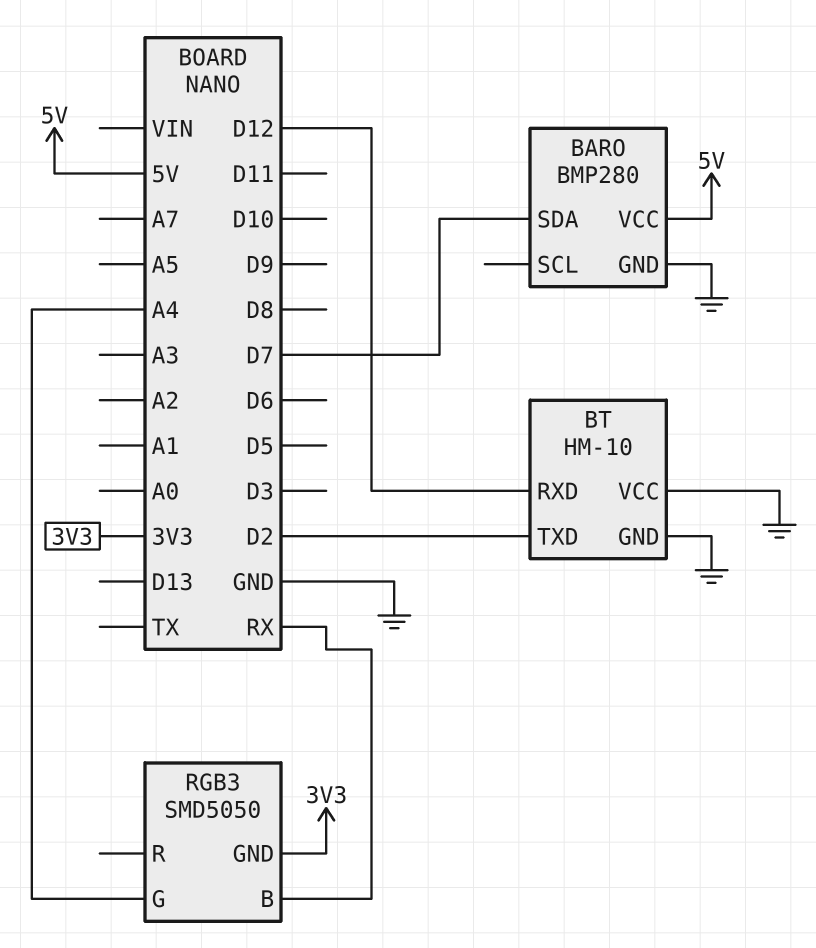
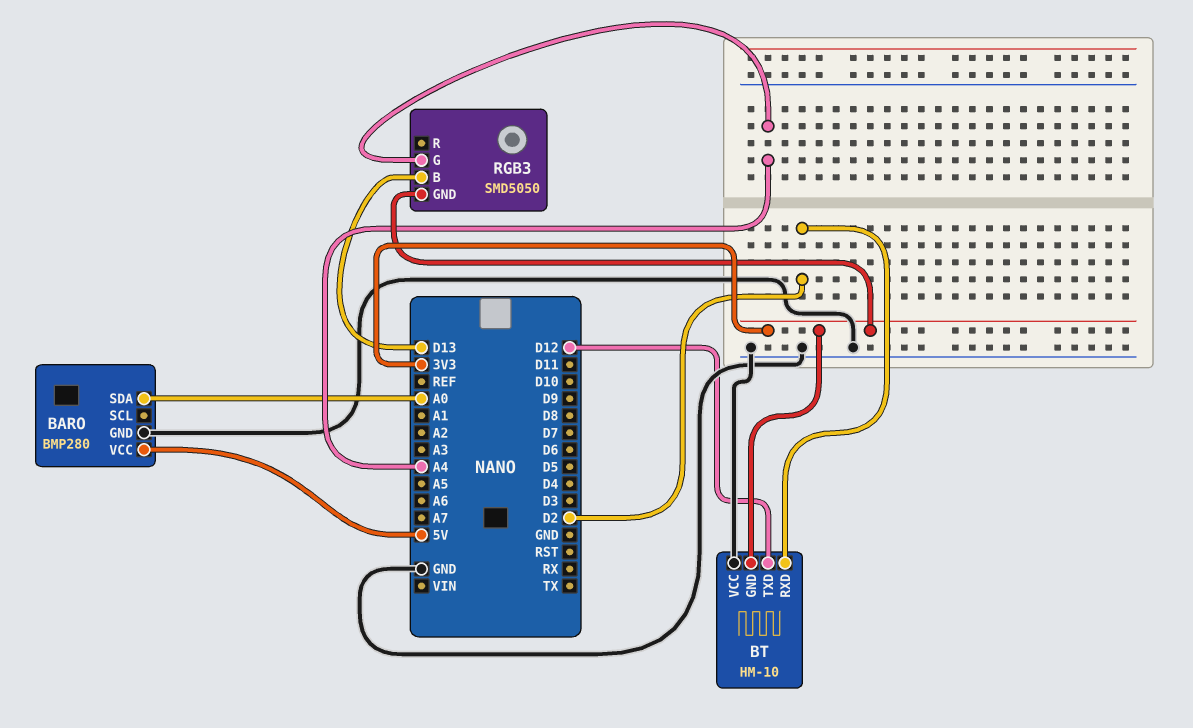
BARO pin SDA: D7 -> A0
BT pin GND: GND -> 3V3
BT pin RXD: D12 -> D2
BT pin TXD: D2 -> D12
RGB3 pin B: RX -> D13

